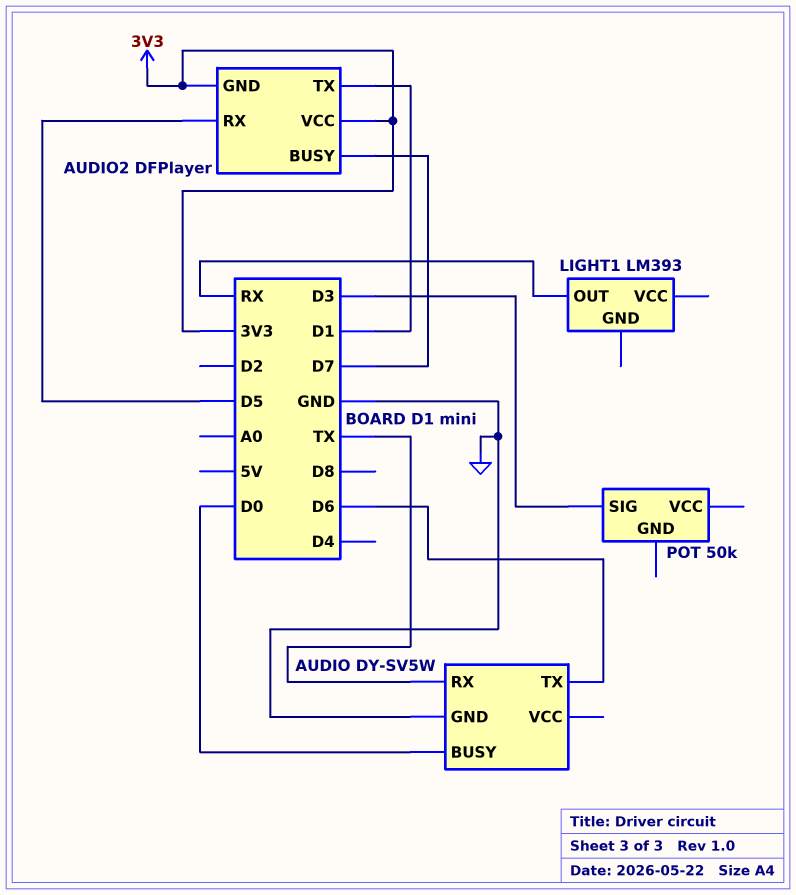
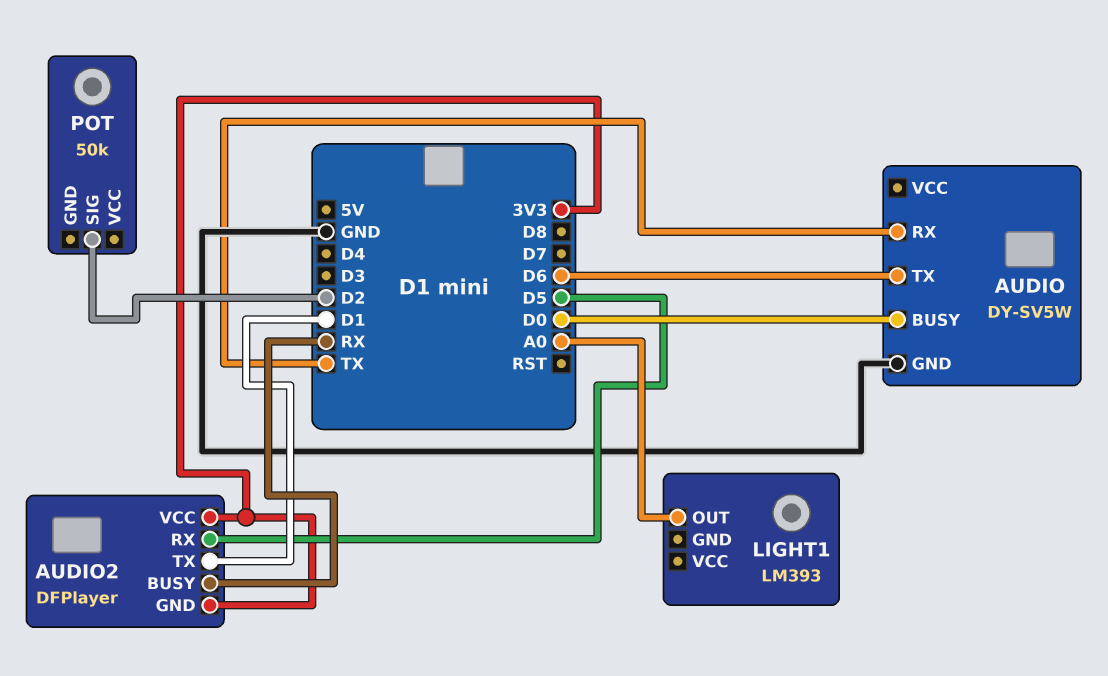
AUDIO2 pin BUSY: D7 -> RX
LIGHT1 pin OUT: RX -> A0
POT pin SIG: D3 -> D2

